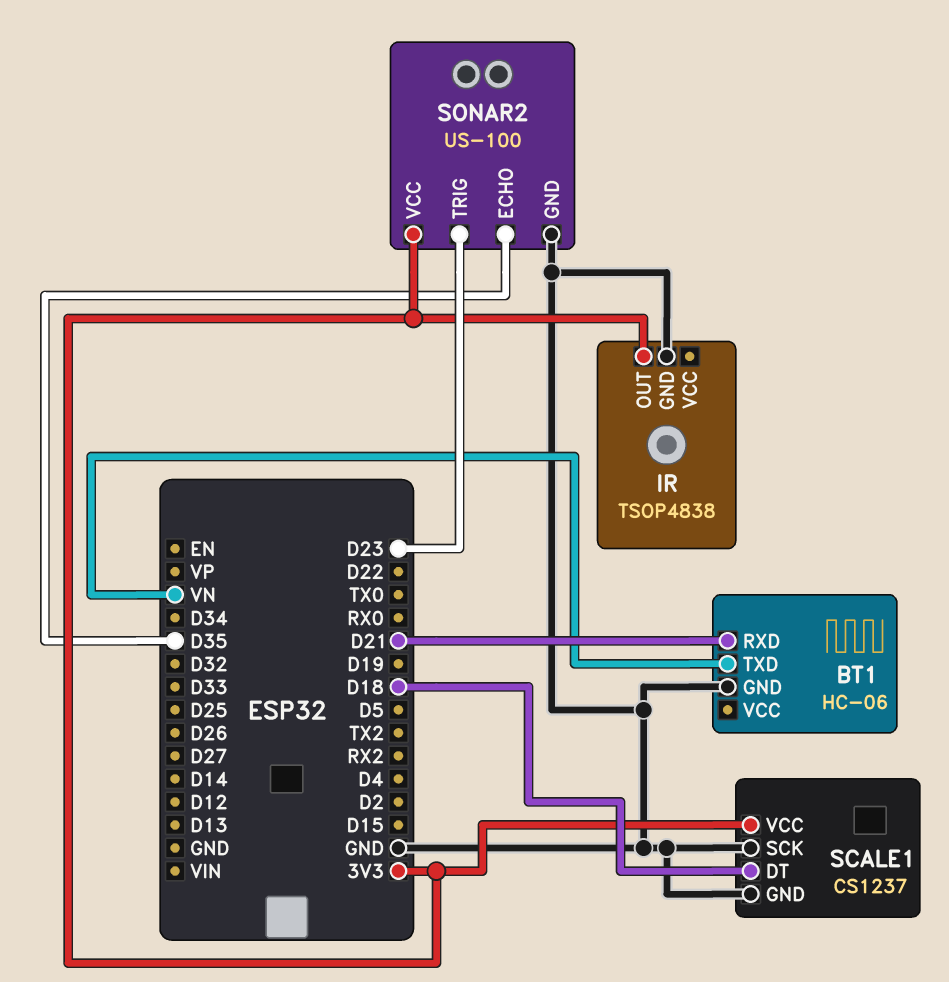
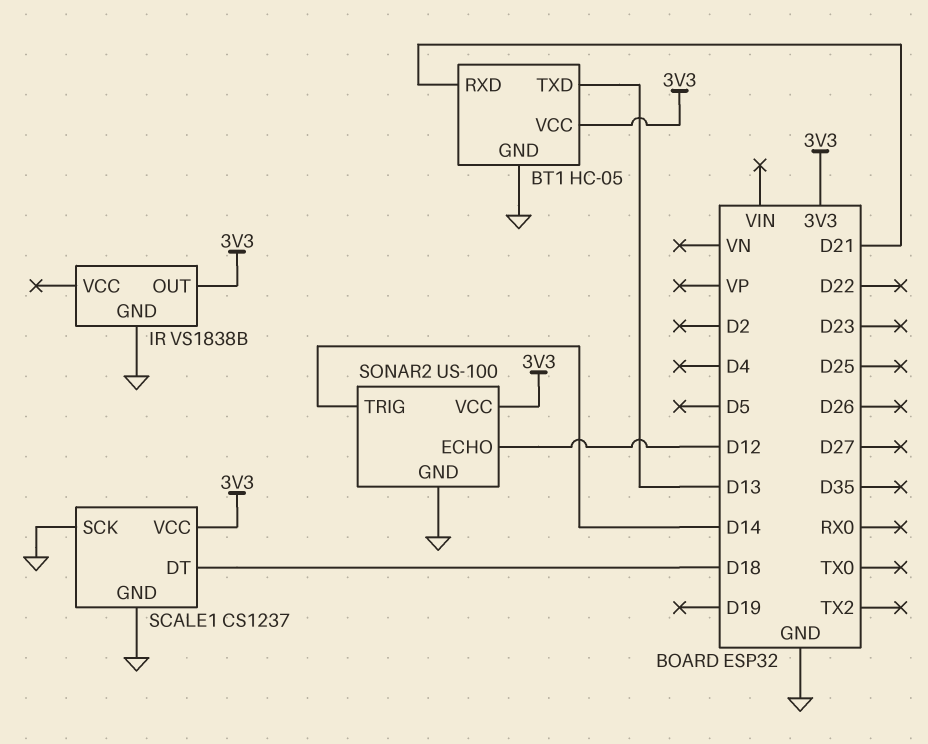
BT1: HC-06 -> HC-05
BT1 pin TXD: VN -> D13
BT1 pin VCC: none -> 3V3
IR: TSOP4838 -> VS1838B
SONAR2 pin ECHO: D35 -> D12
SONAR2 pin TRIG: D23 -> D14

